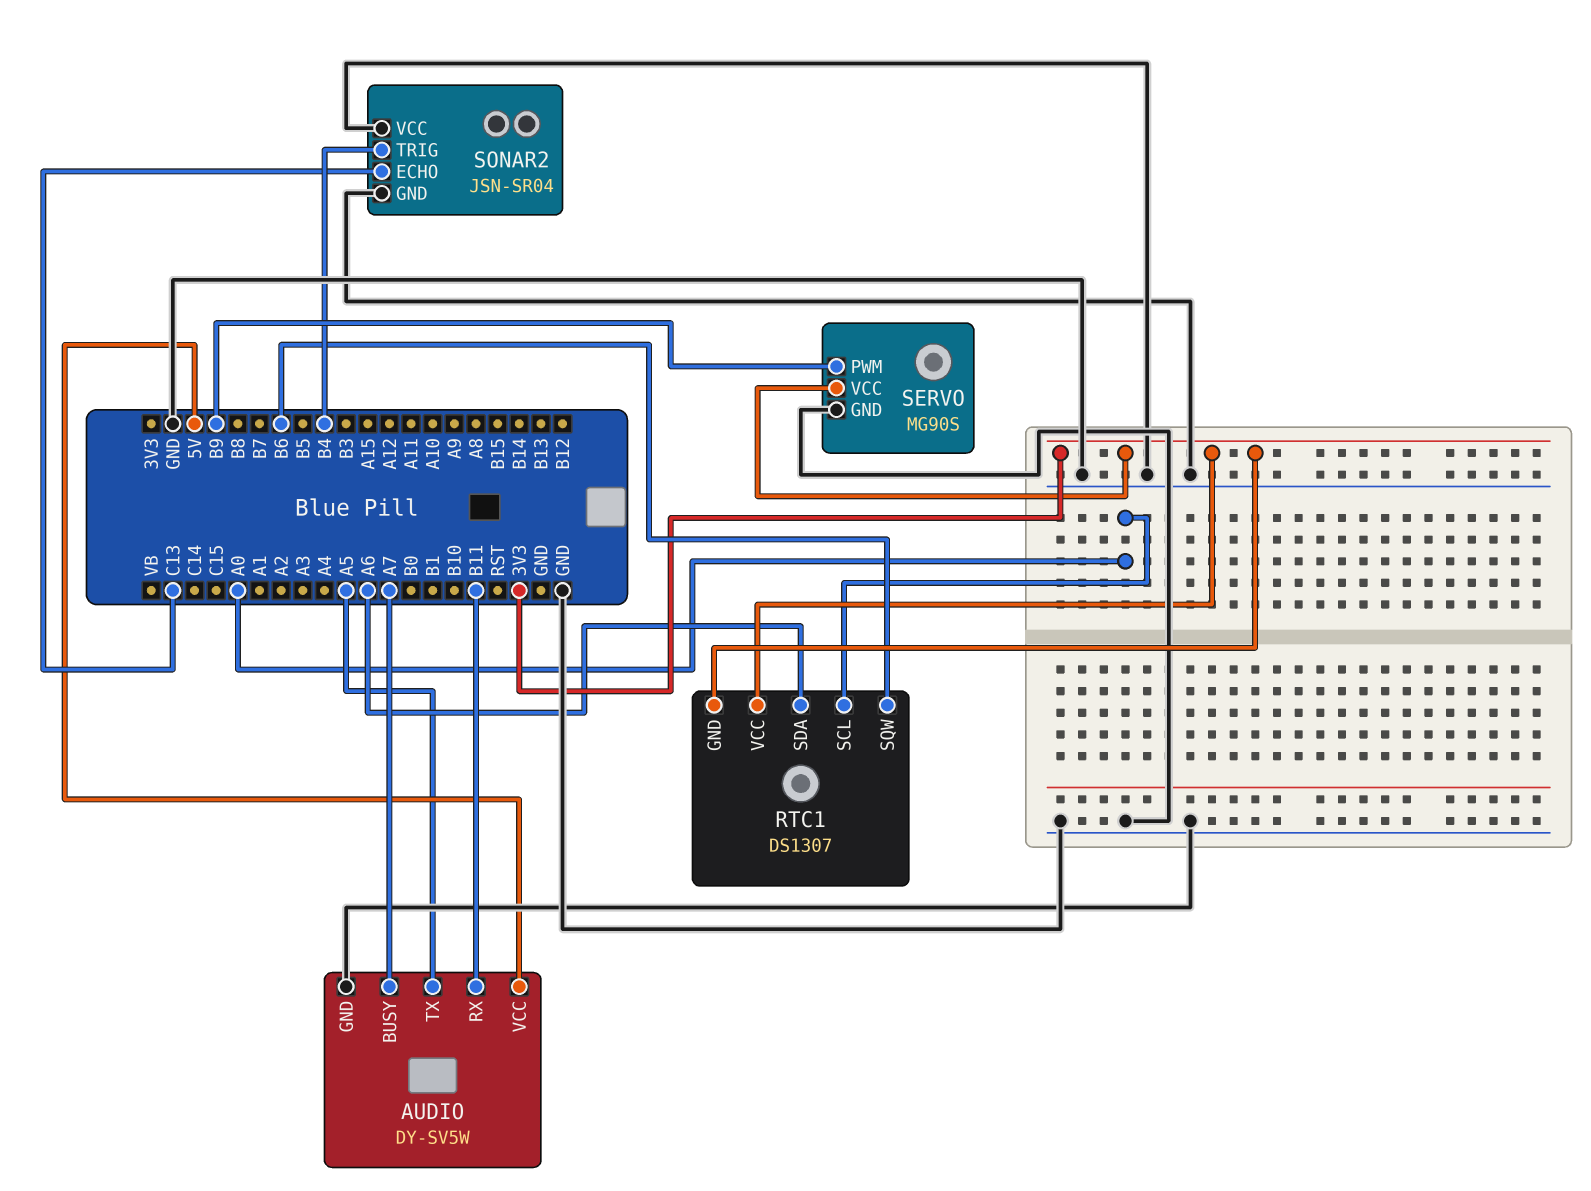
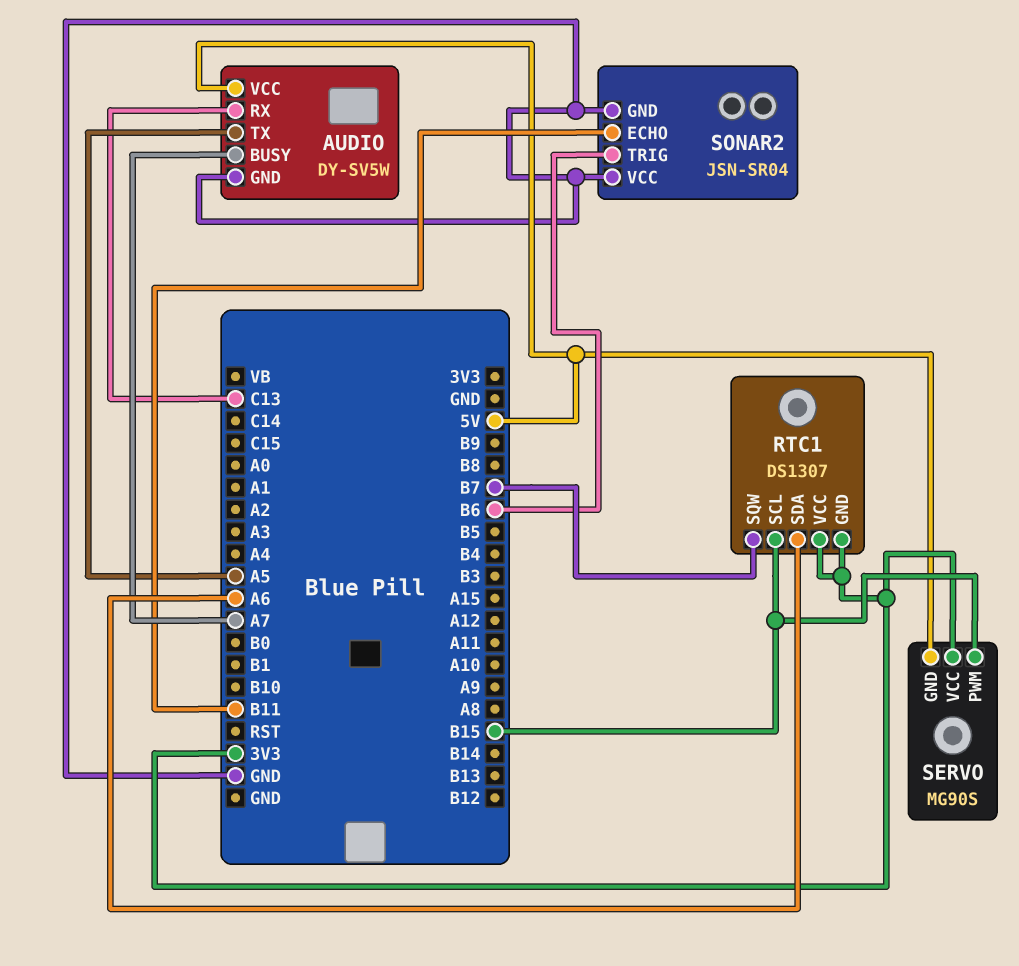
AUDIO pin RX: B11 -> C13
RTC1 pin SCL: A0 -> B15
RTC1 pin SQW: B6 -> B7
SERVO pin GND: GND -> 5V
SERVO pin PWM: B9 -> B15
SONAR2 pin ECHO: C13 -> B11
SONAR2 pin TRIG: B4 -> B6

